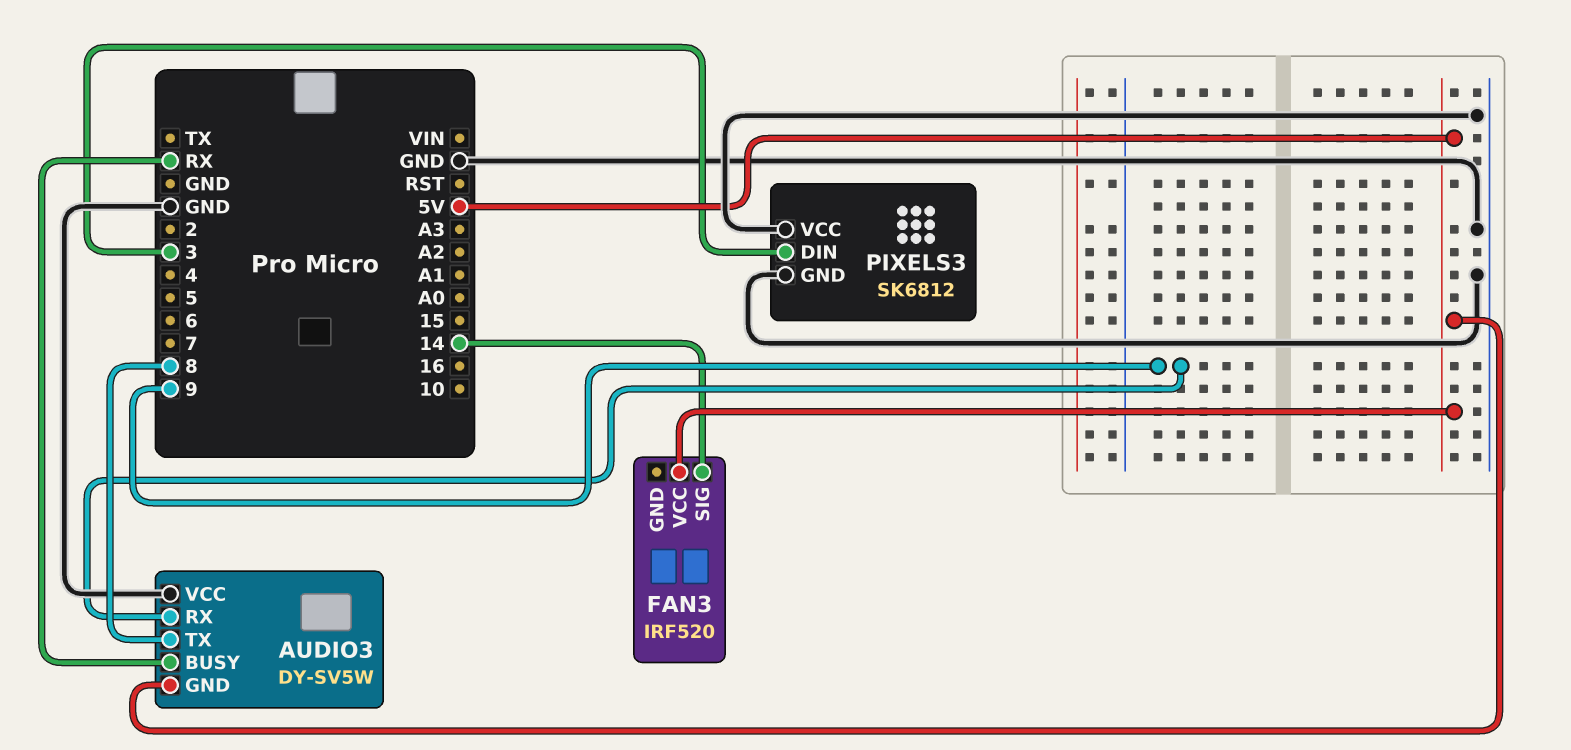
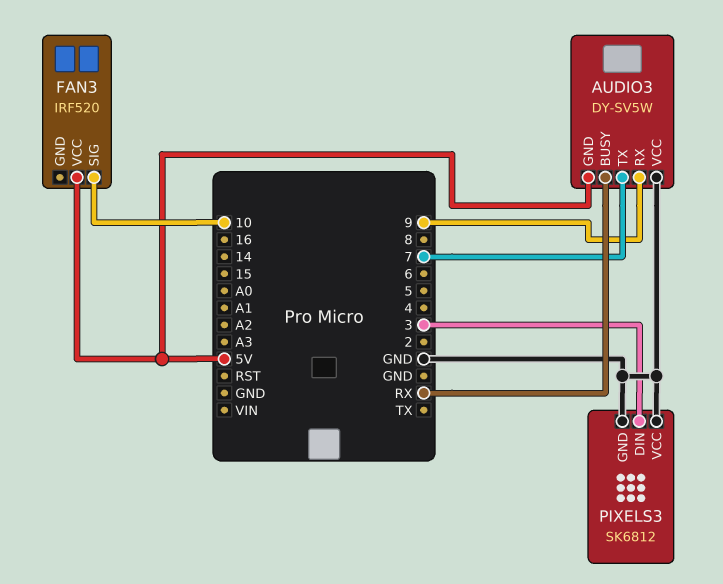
AUDIO3 pin TX: 8 -> 7
FAN3 pin SIG: 14 -> 10

